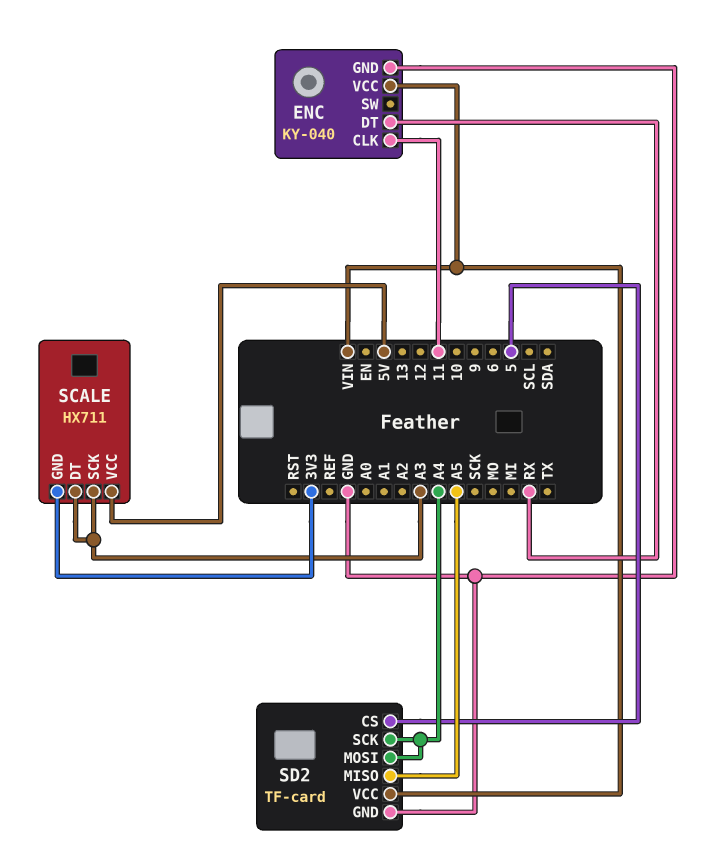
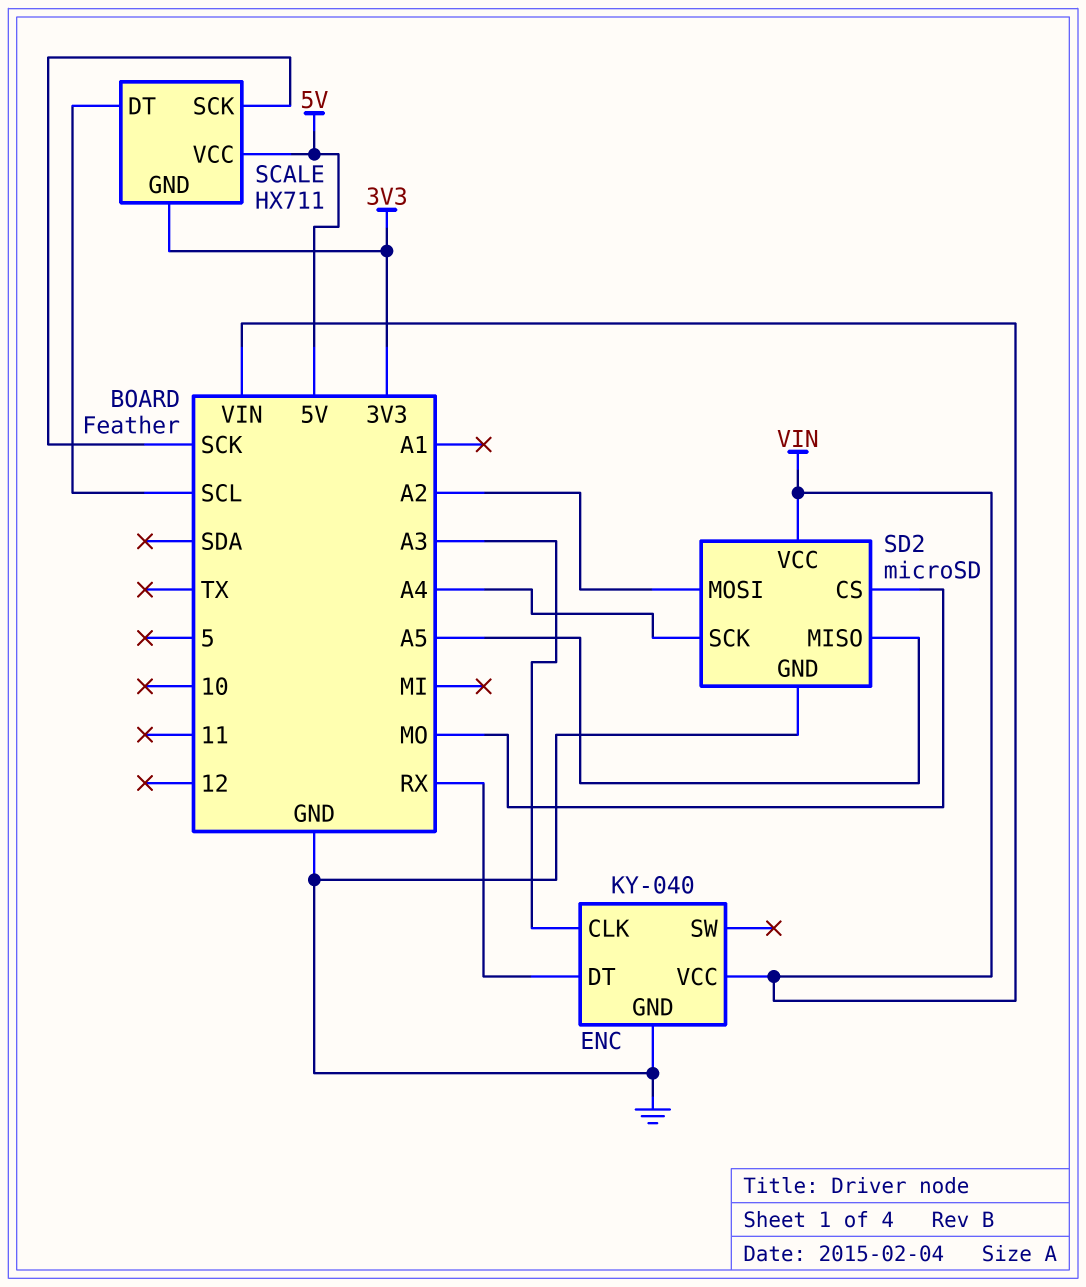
ENC pin CLK: 11 -> A3
SCALE pin DT: A3 -> SCL
SCALE pin SCK: A3 -> SCK
SD2: TF-card -> microSD
SD2 pin CS: 5 -> MO
SD2 pin MOSI: A4 -> A2

